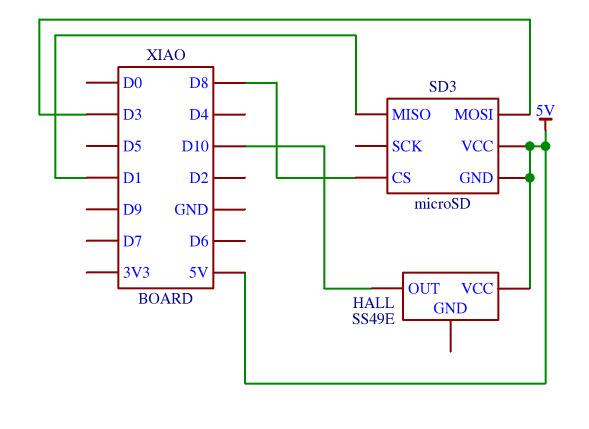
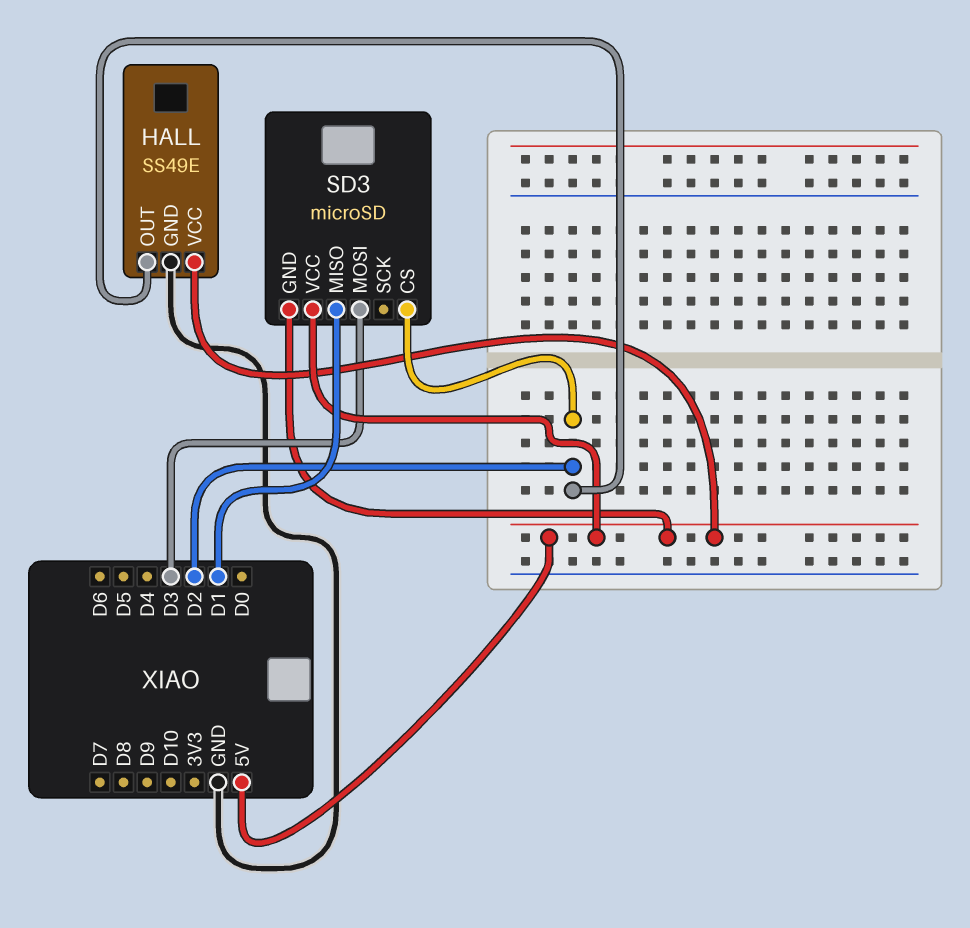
HALL pin GND: none -> GND
HALL pin OUT: D10 -> D2
SD3 pin CS: D8 -> D2

